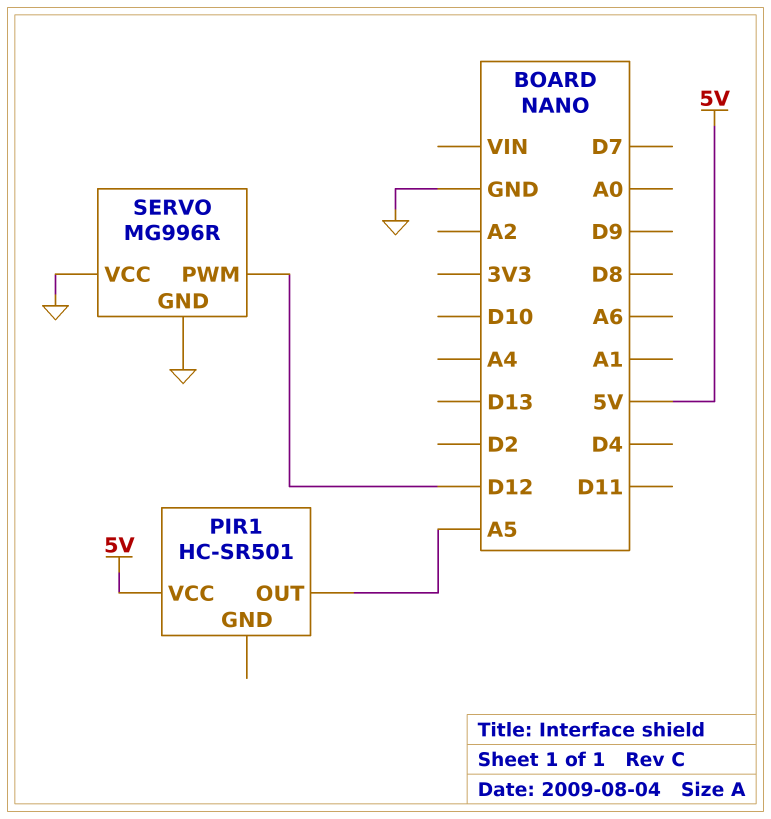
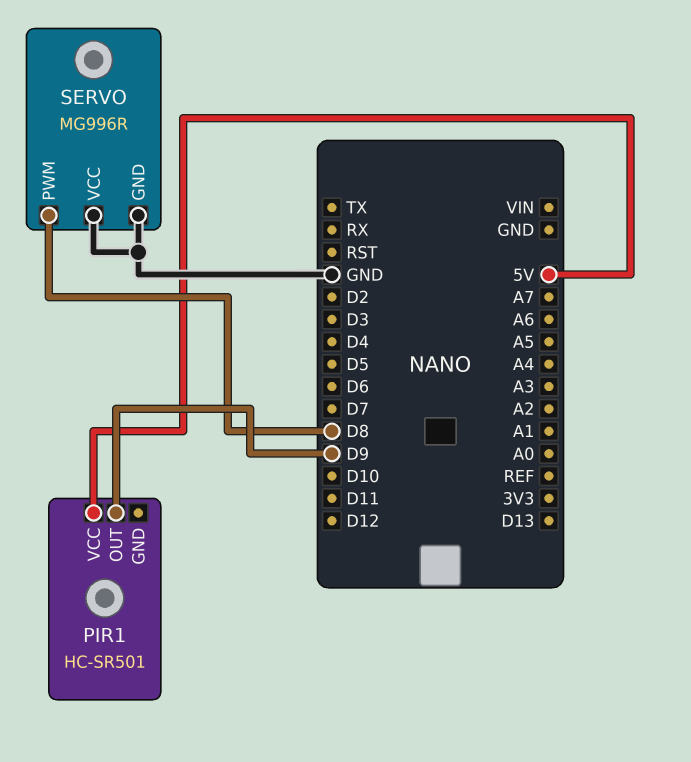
PIR1 pin OUT: A5 -> D9
SERVO pin PWM: D12 -> D8

